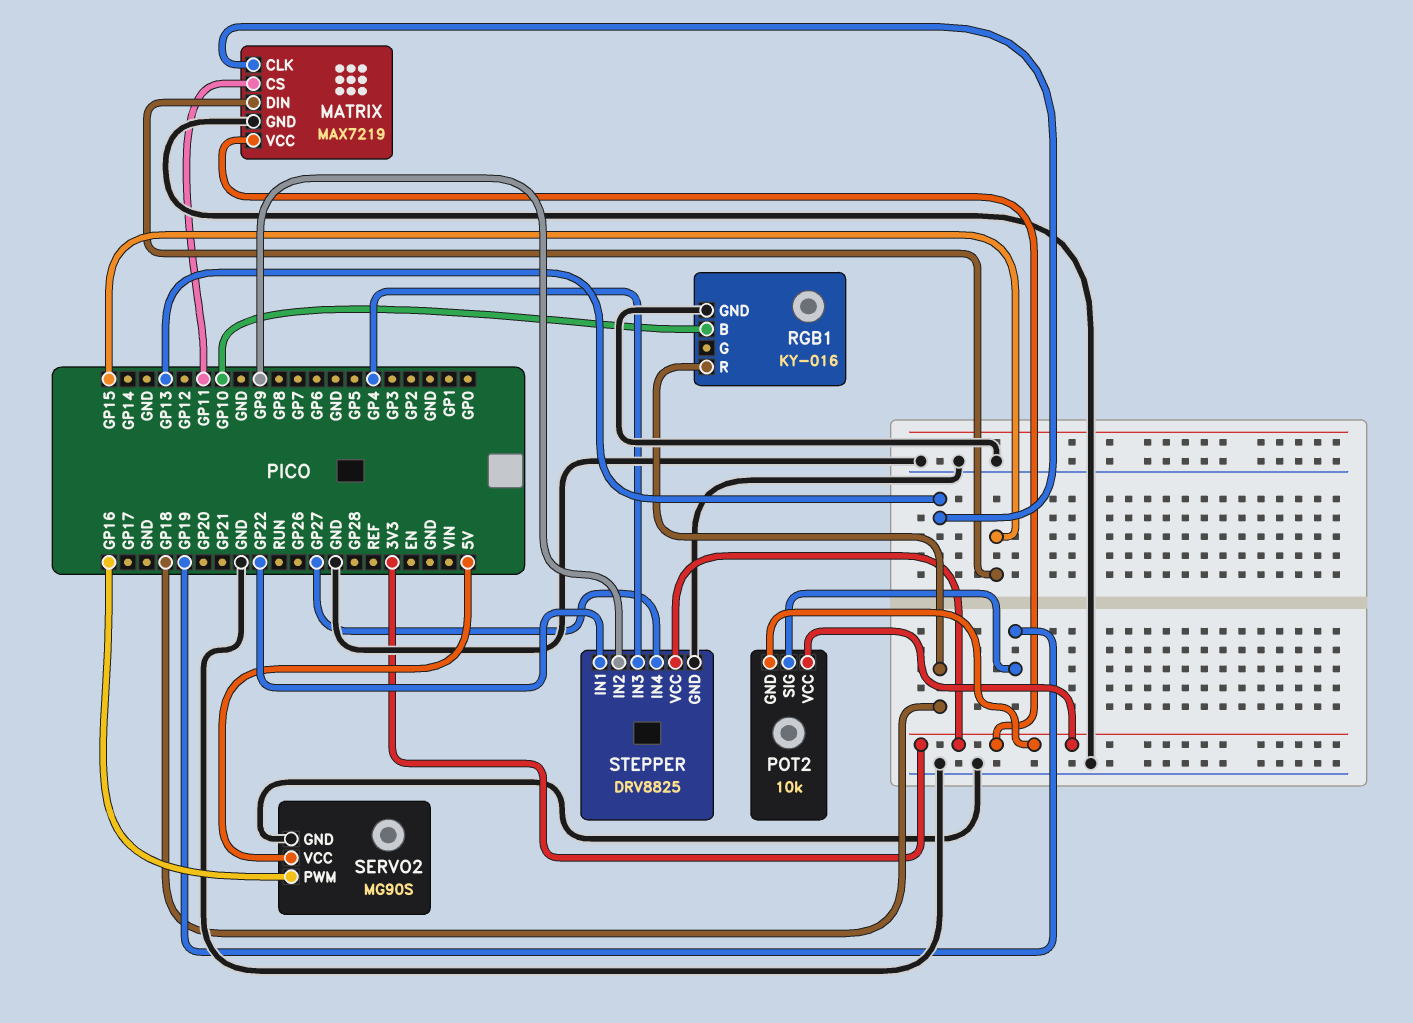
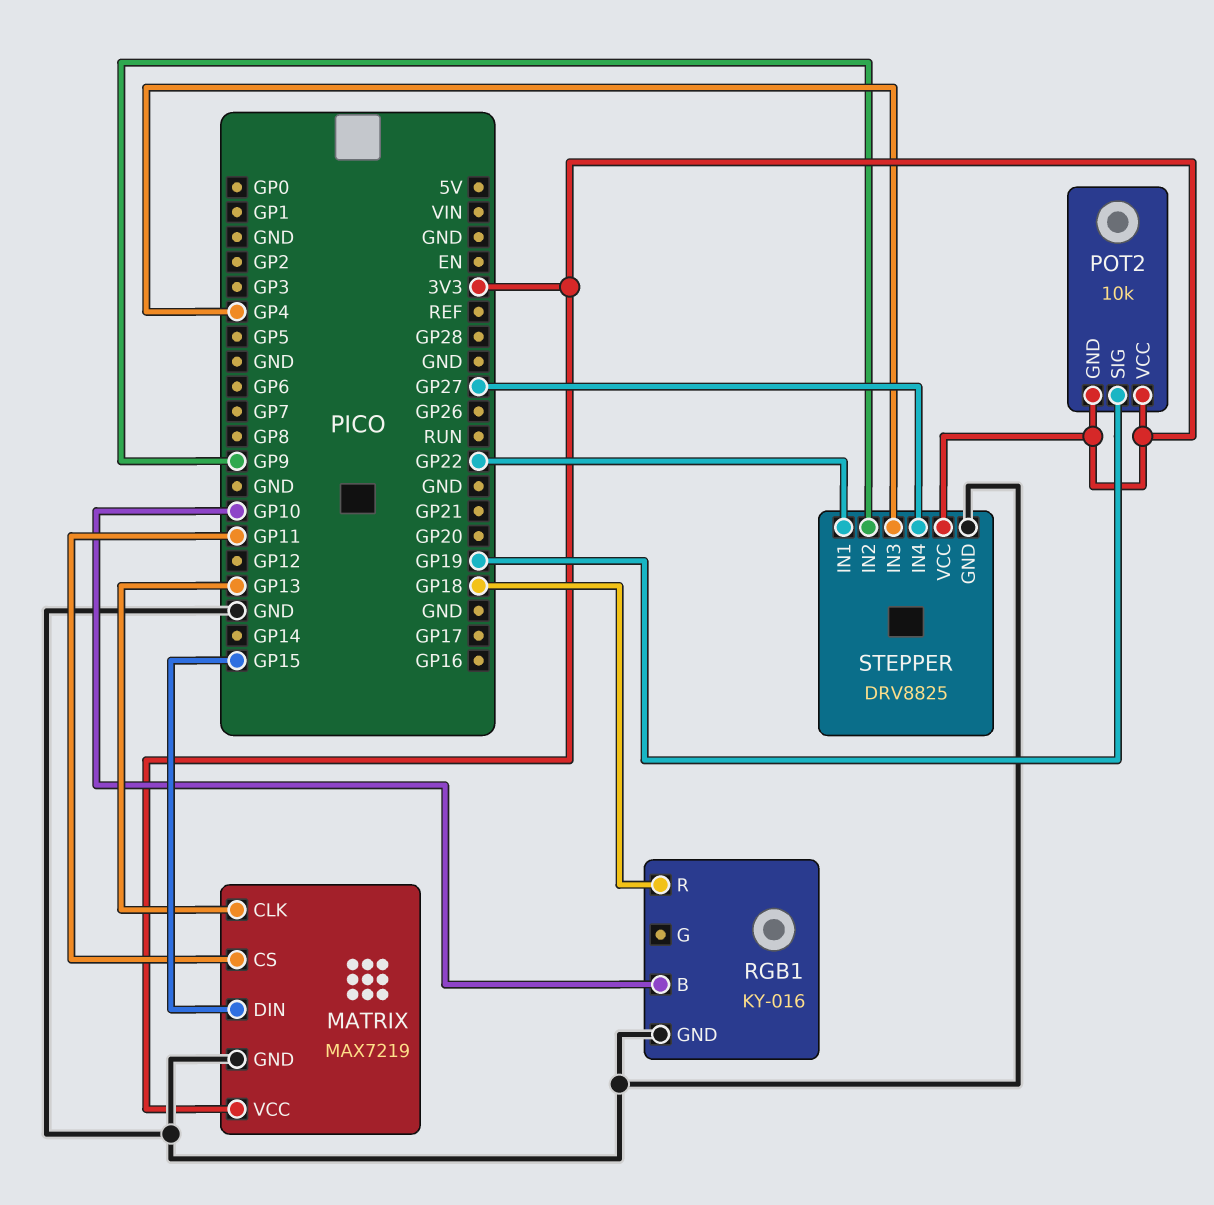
SERVO2: MG90S -> none
SERVO2 pin GND: GND -> none
SERVO2 pin PWM: GP16 -> none
SERVO2 pin VCC: 5V -> none

